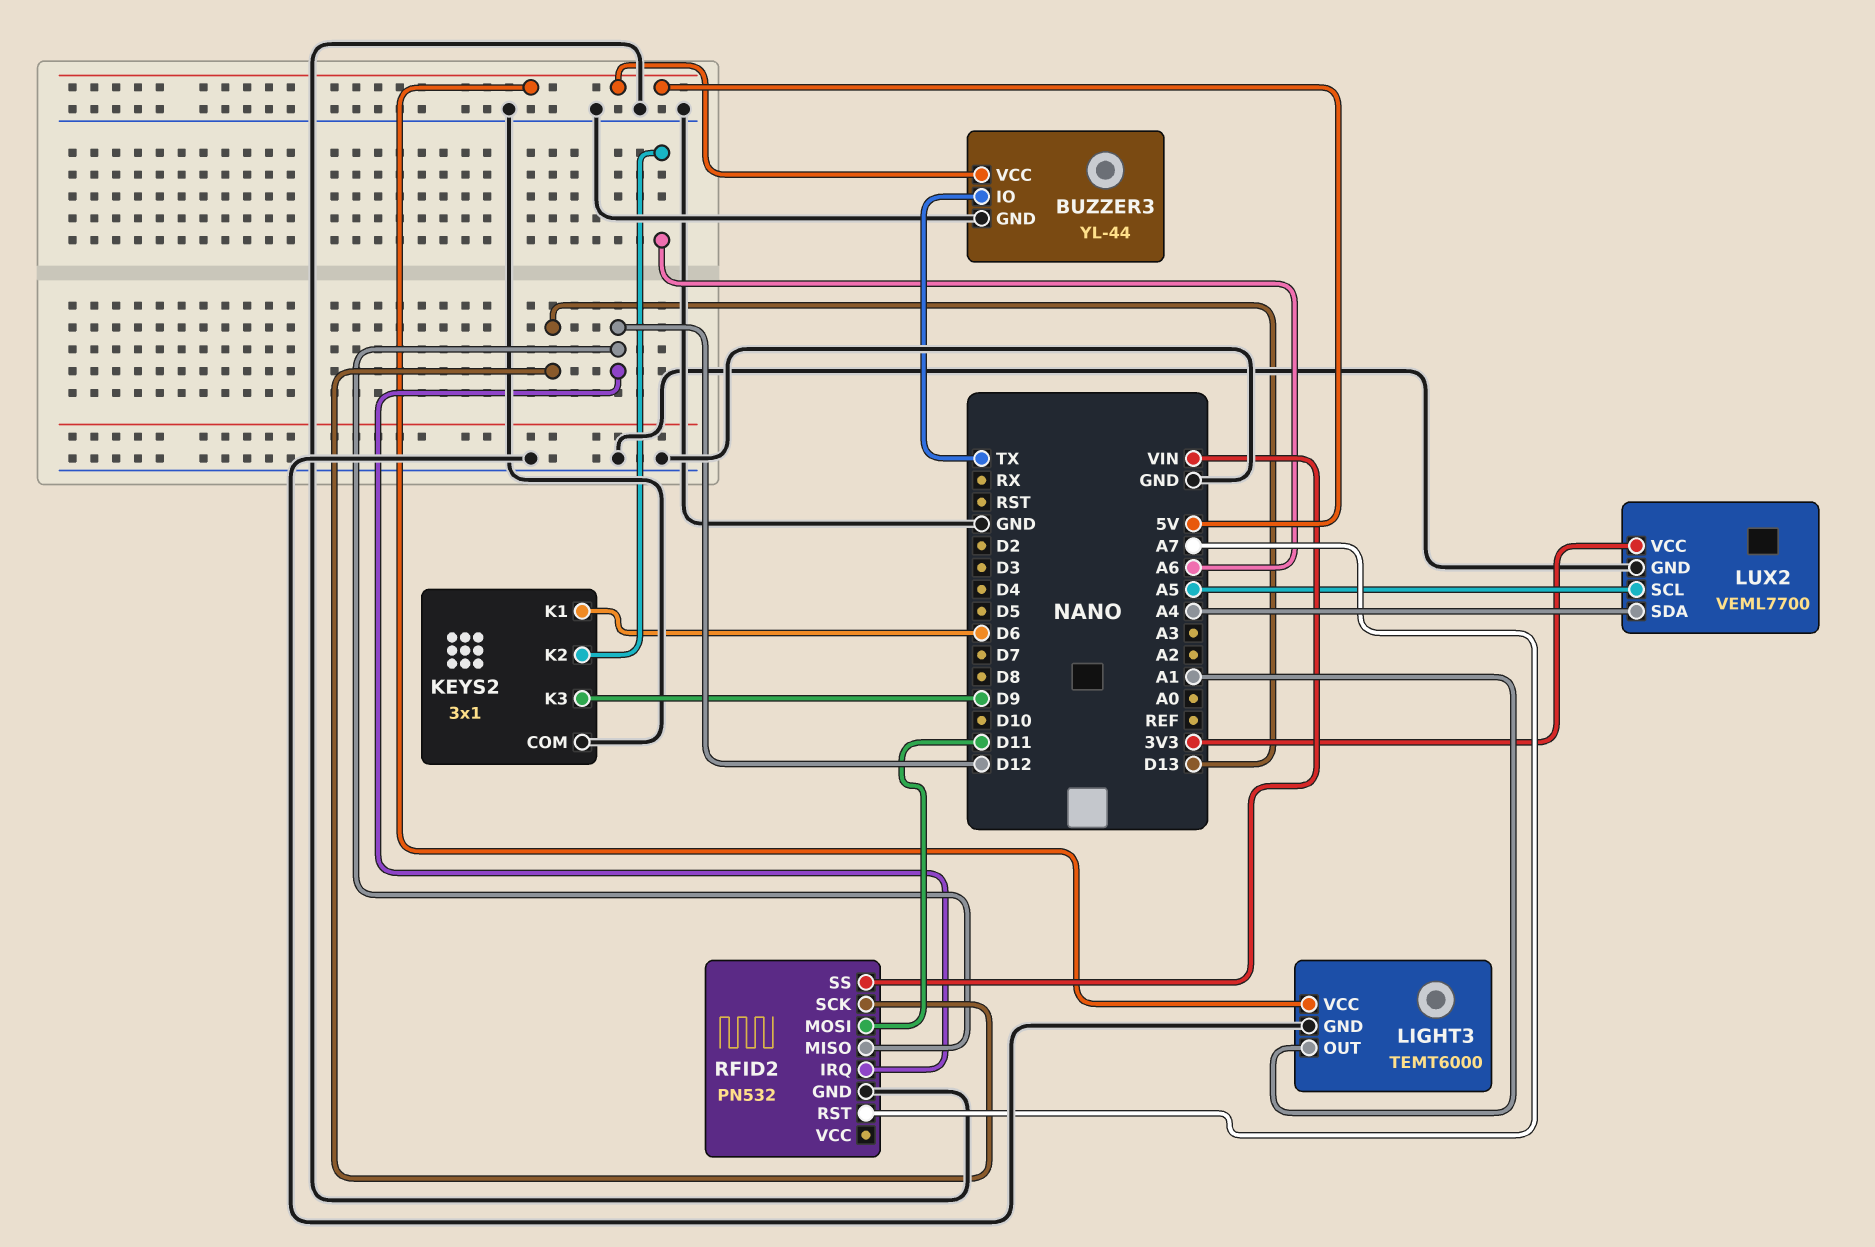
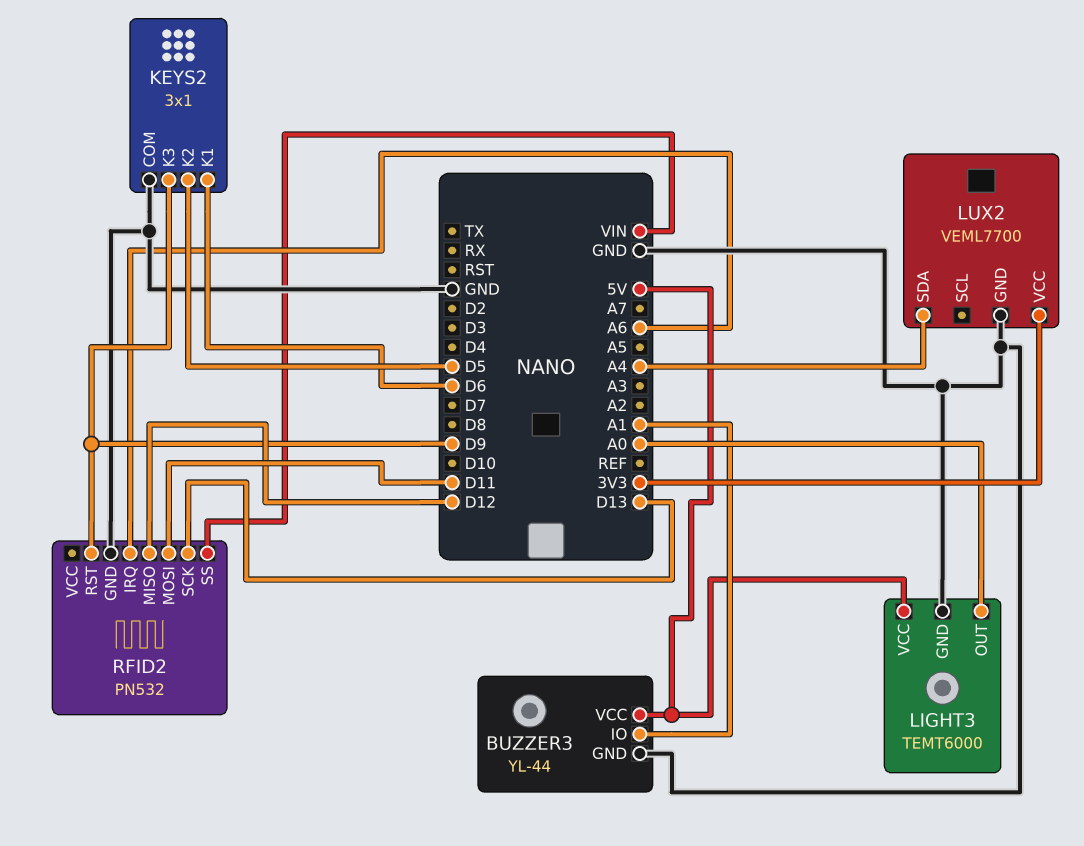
BUZZER3 pin IO: TX -> A1
KEYS2 pin K2: A6 -> D5
LIGHT3 pin OUT: A1 -> A0
LUX2 pin SCL: A5 -> none
RFID2 pin IRQ: D12 -> A6
RFID2 pin RST: A7 -> D9

